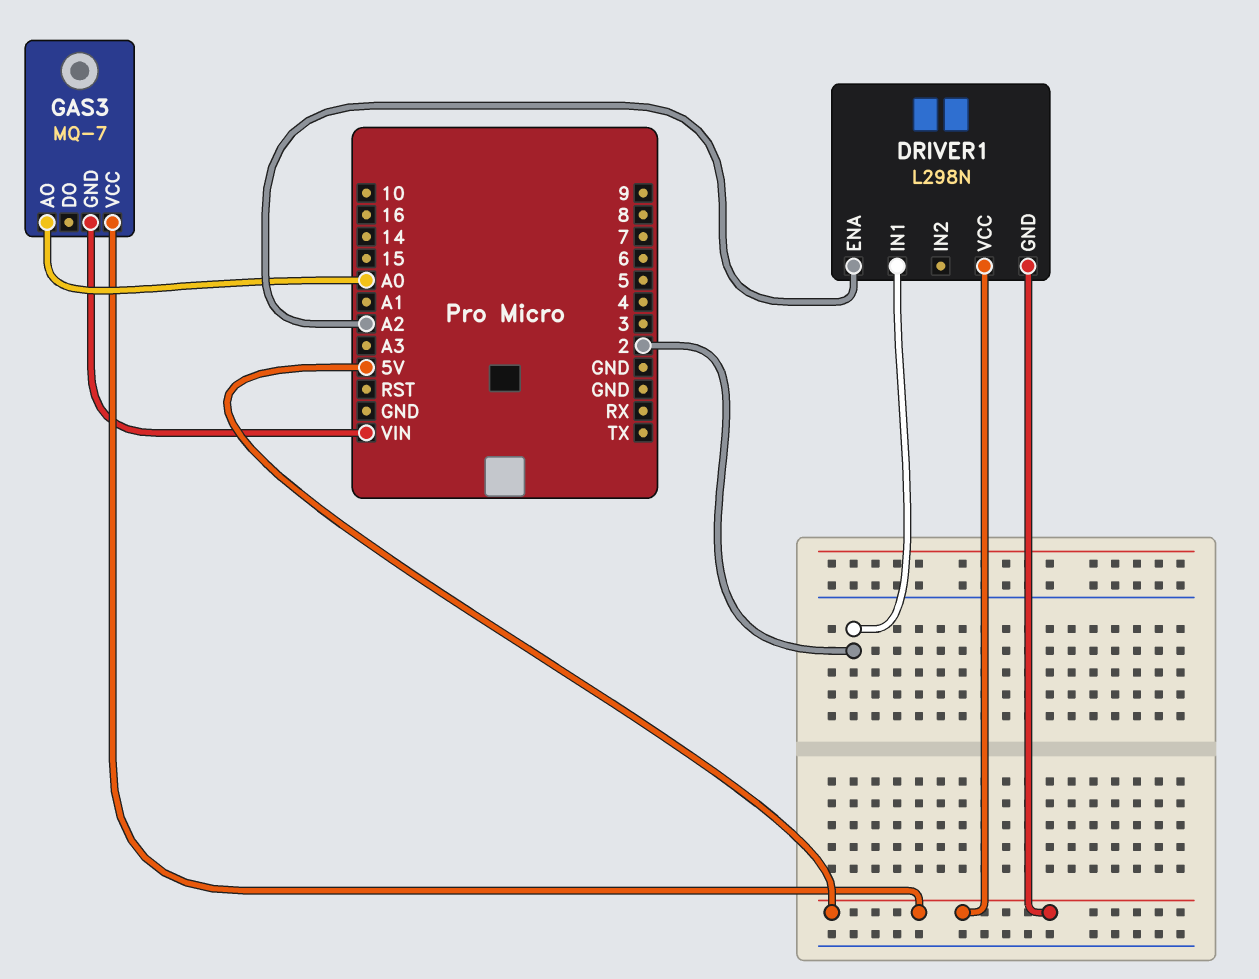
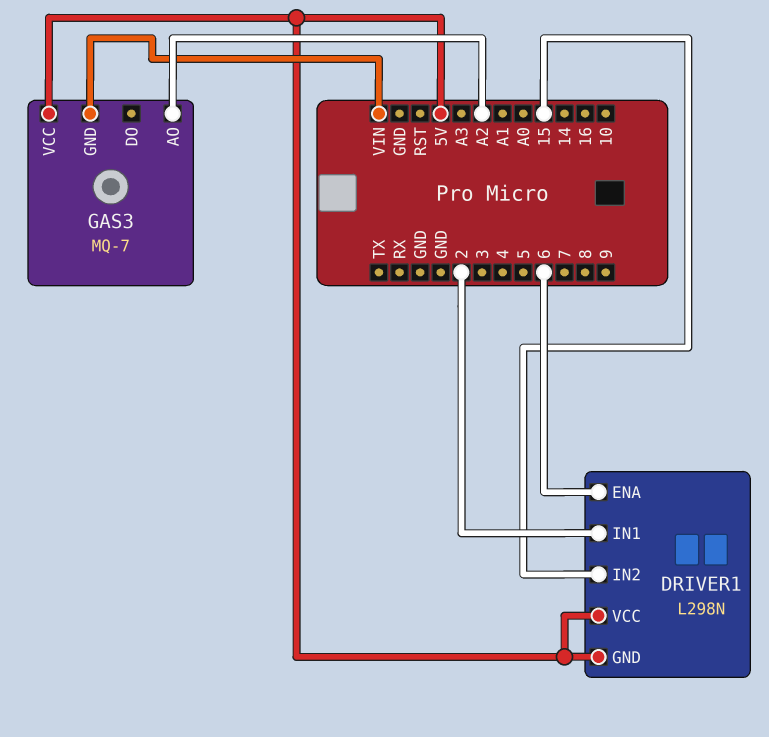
DRIVER1 pin ENA: A2 -> 6
DRIVER1 pin IN2: none -> 15
GAS3 pin AO: A0 -> A2

